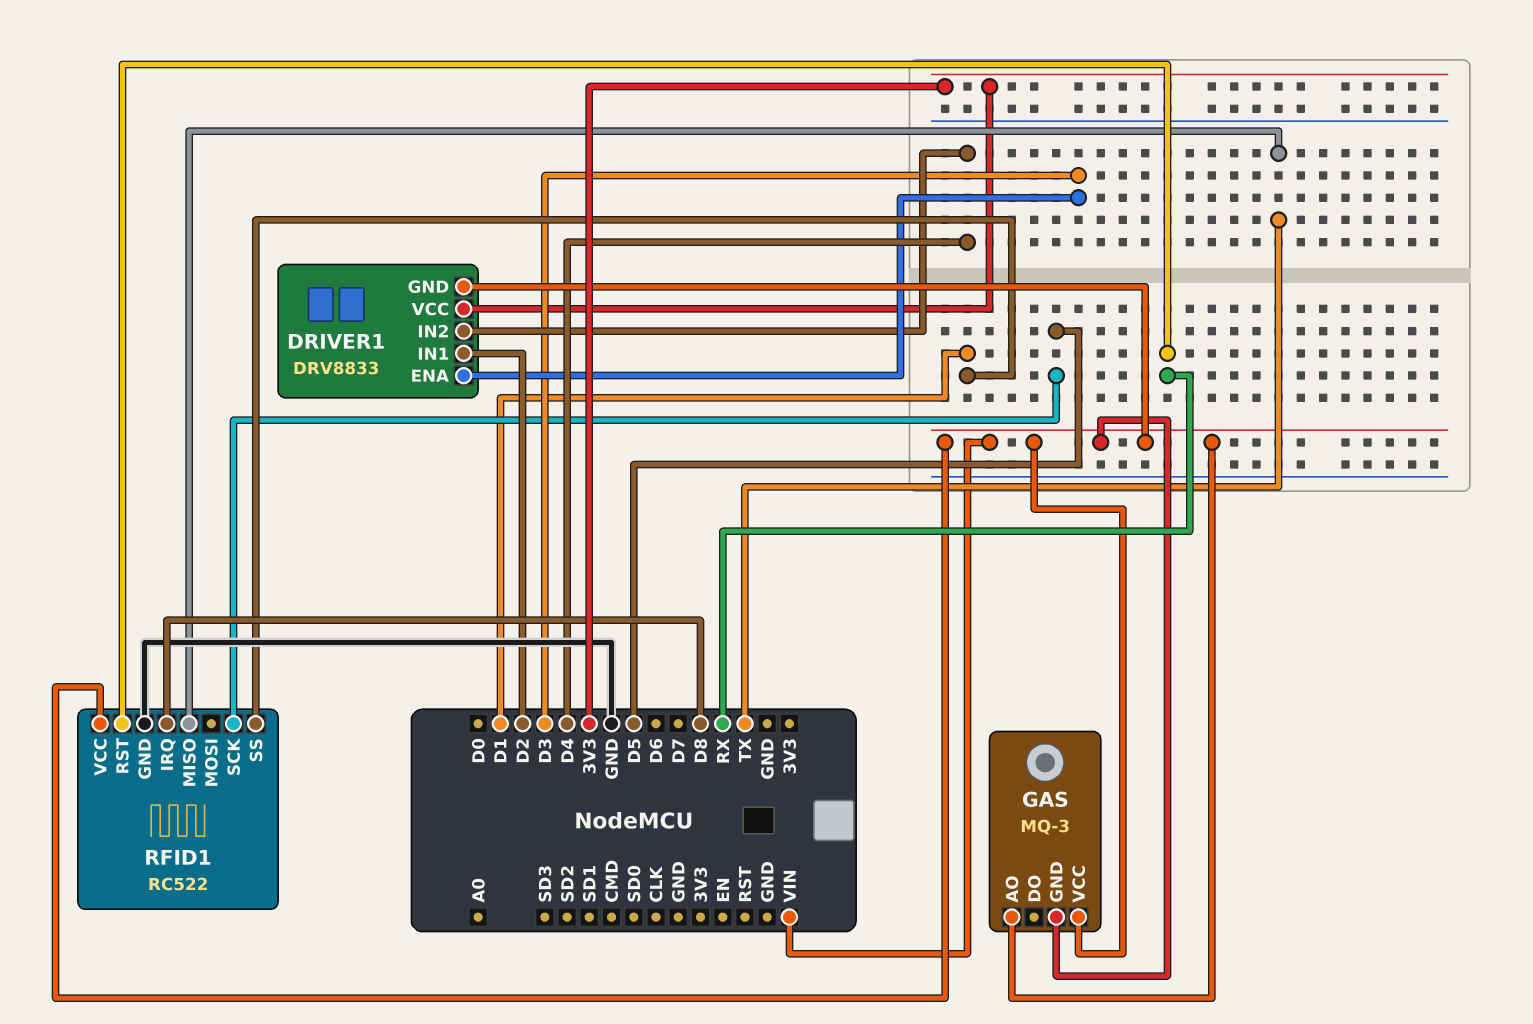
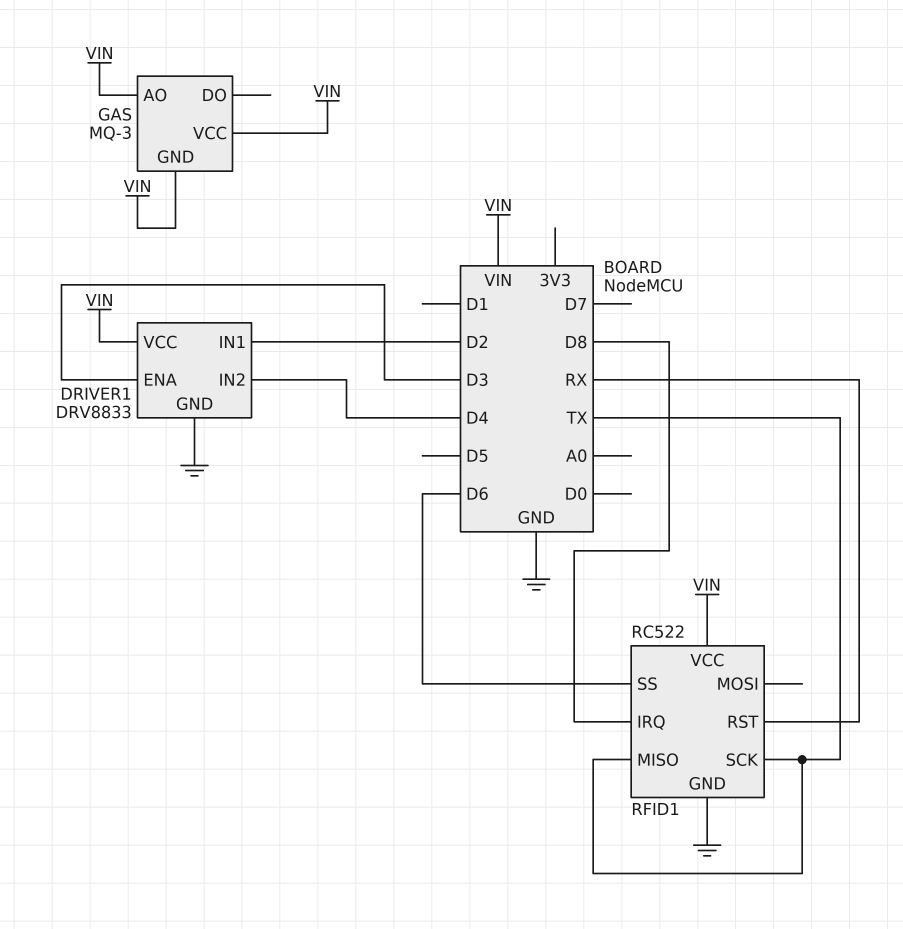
DRIVER1 pin GND: VIN -> GND
DRIVER1 pin VCC: 3V3 -> VIN
RFID1 pin SCK: D5 -> TX
RFID1 pin SS: D1 -> D6

